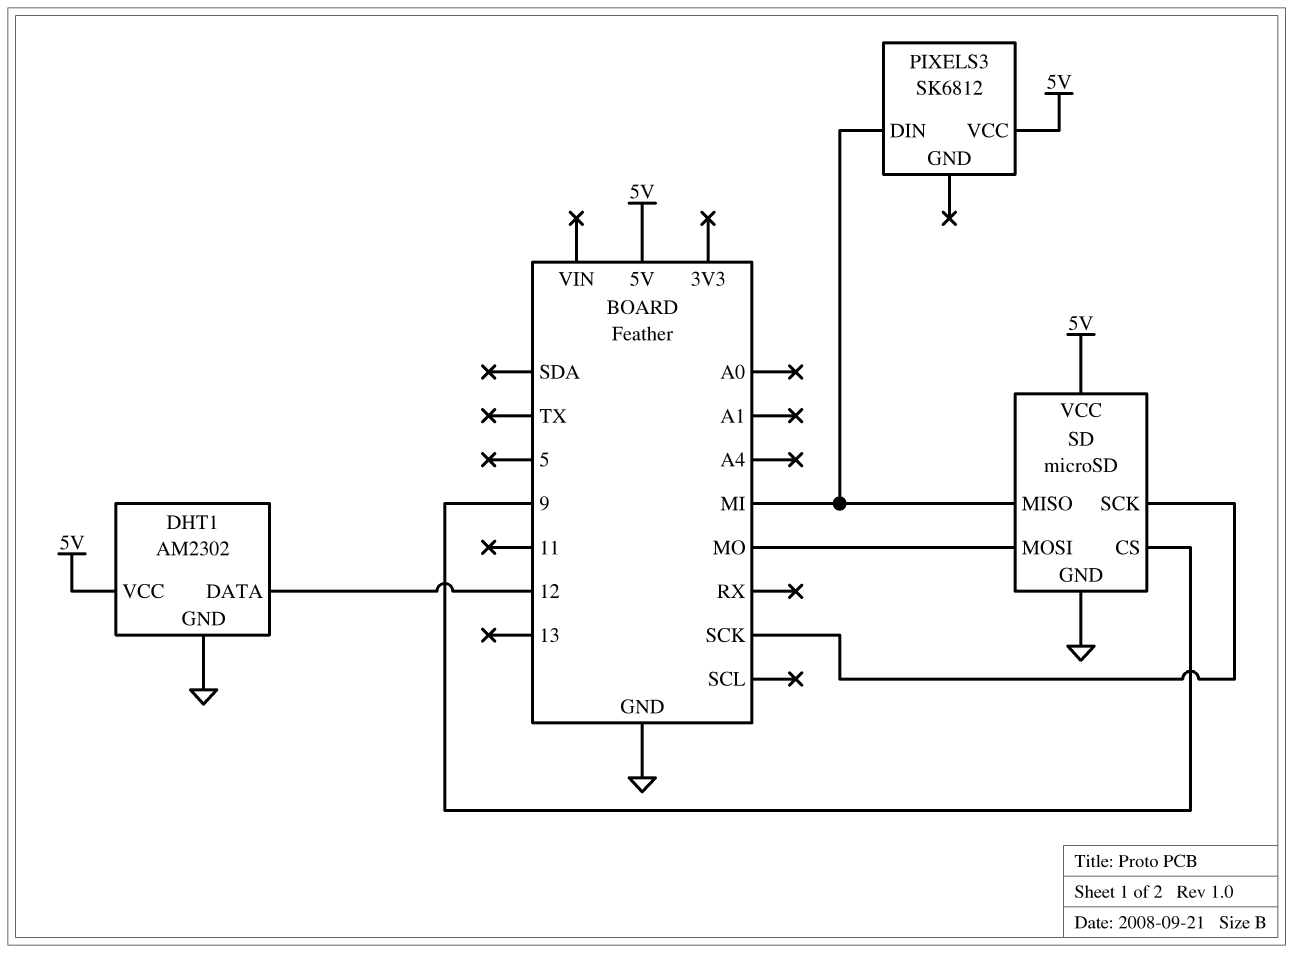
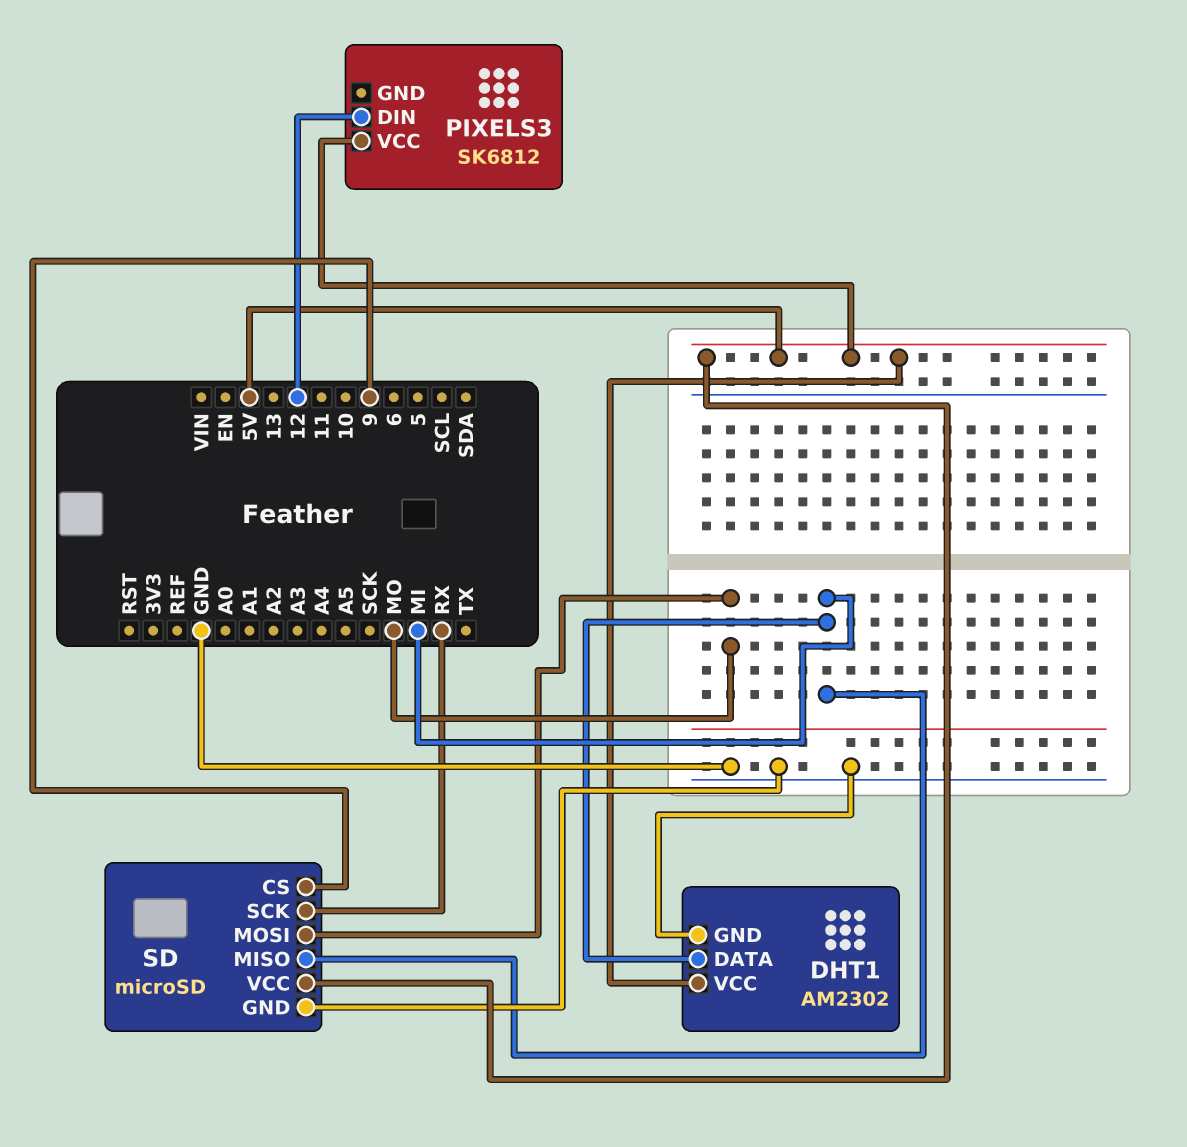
DHT1 pin DATA: 12 -> MI
PIXELS3 pin DIN: MI -> 12
SD pin SCK: SCK -> RX

